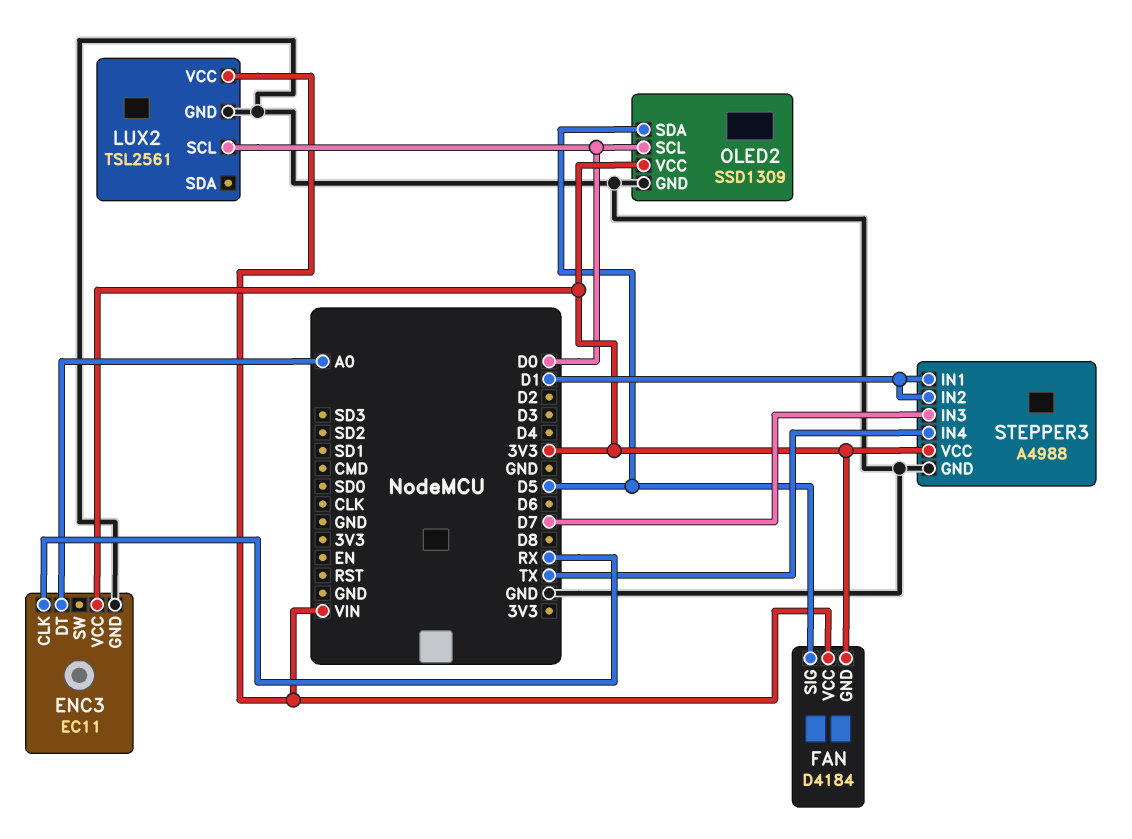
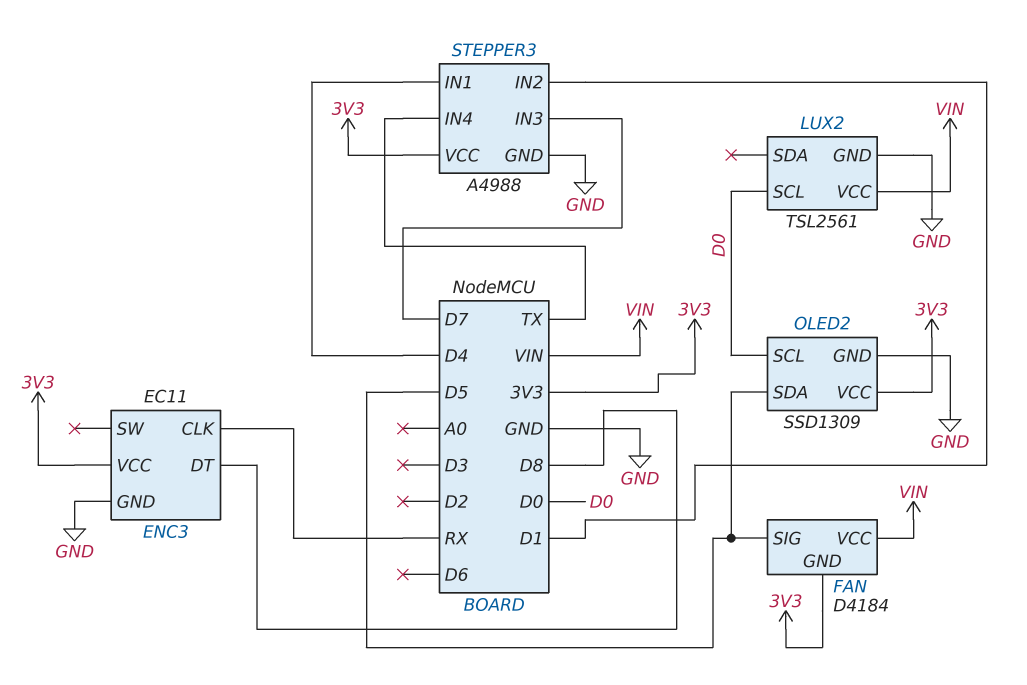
ENC3 pin DT: A0 -> D8
STEPPER3 pin IN1: D1 -> D4

